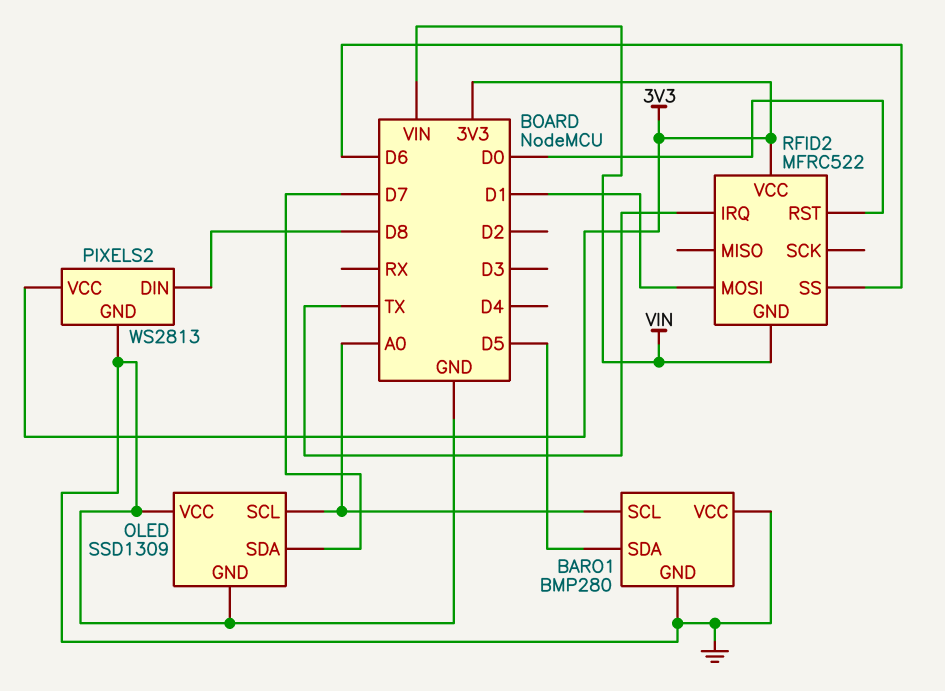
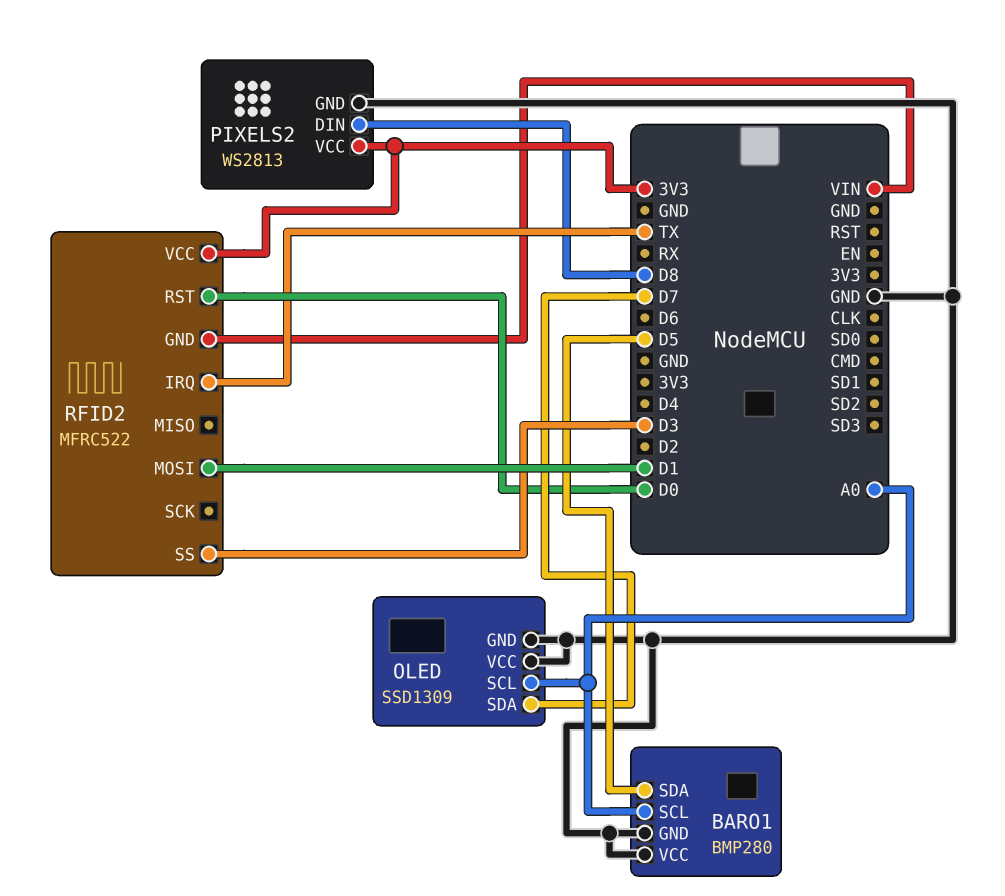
RFID2 pin SS: D6 -> D3

